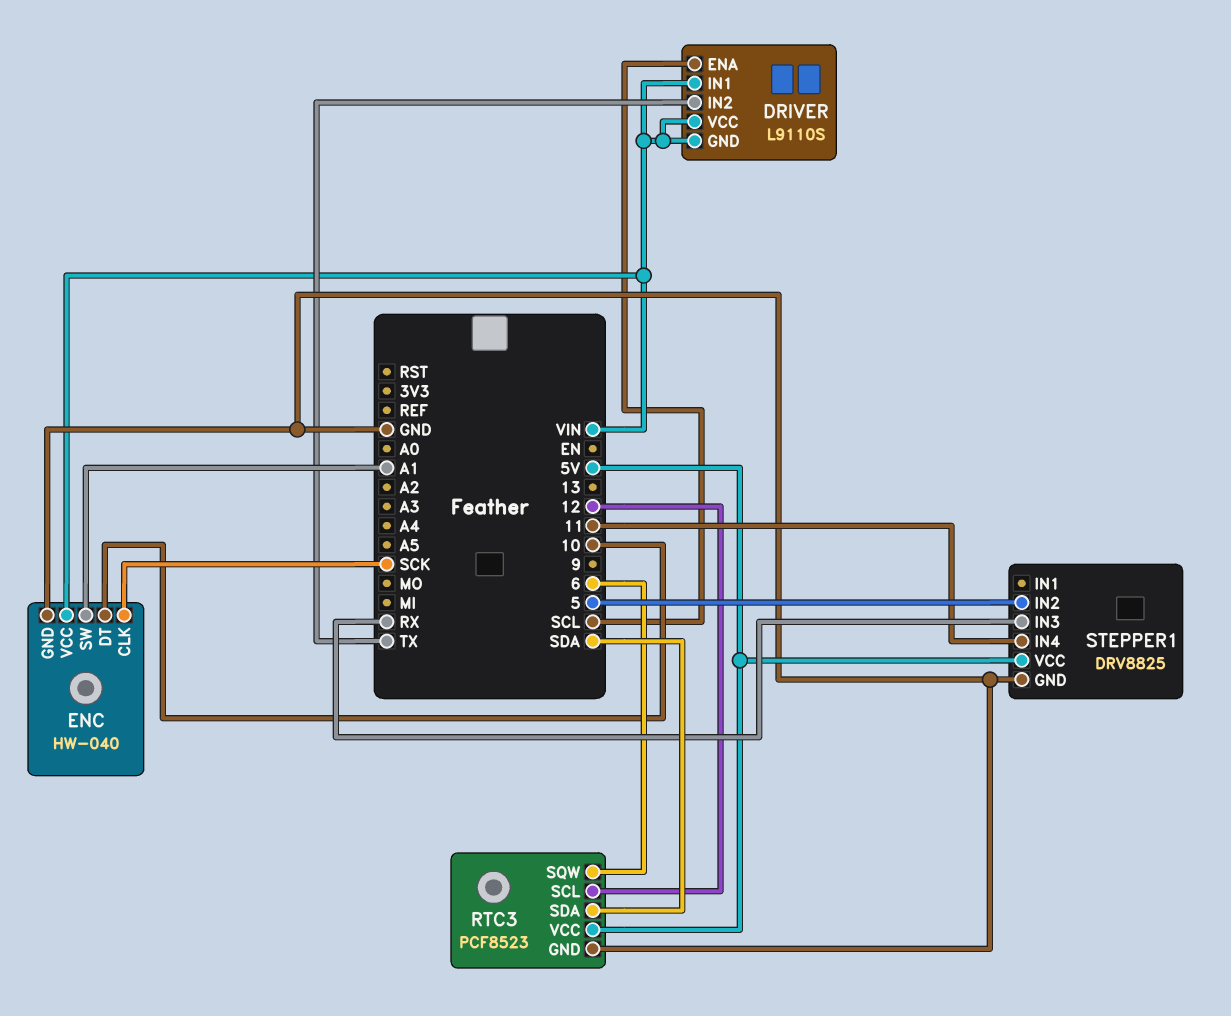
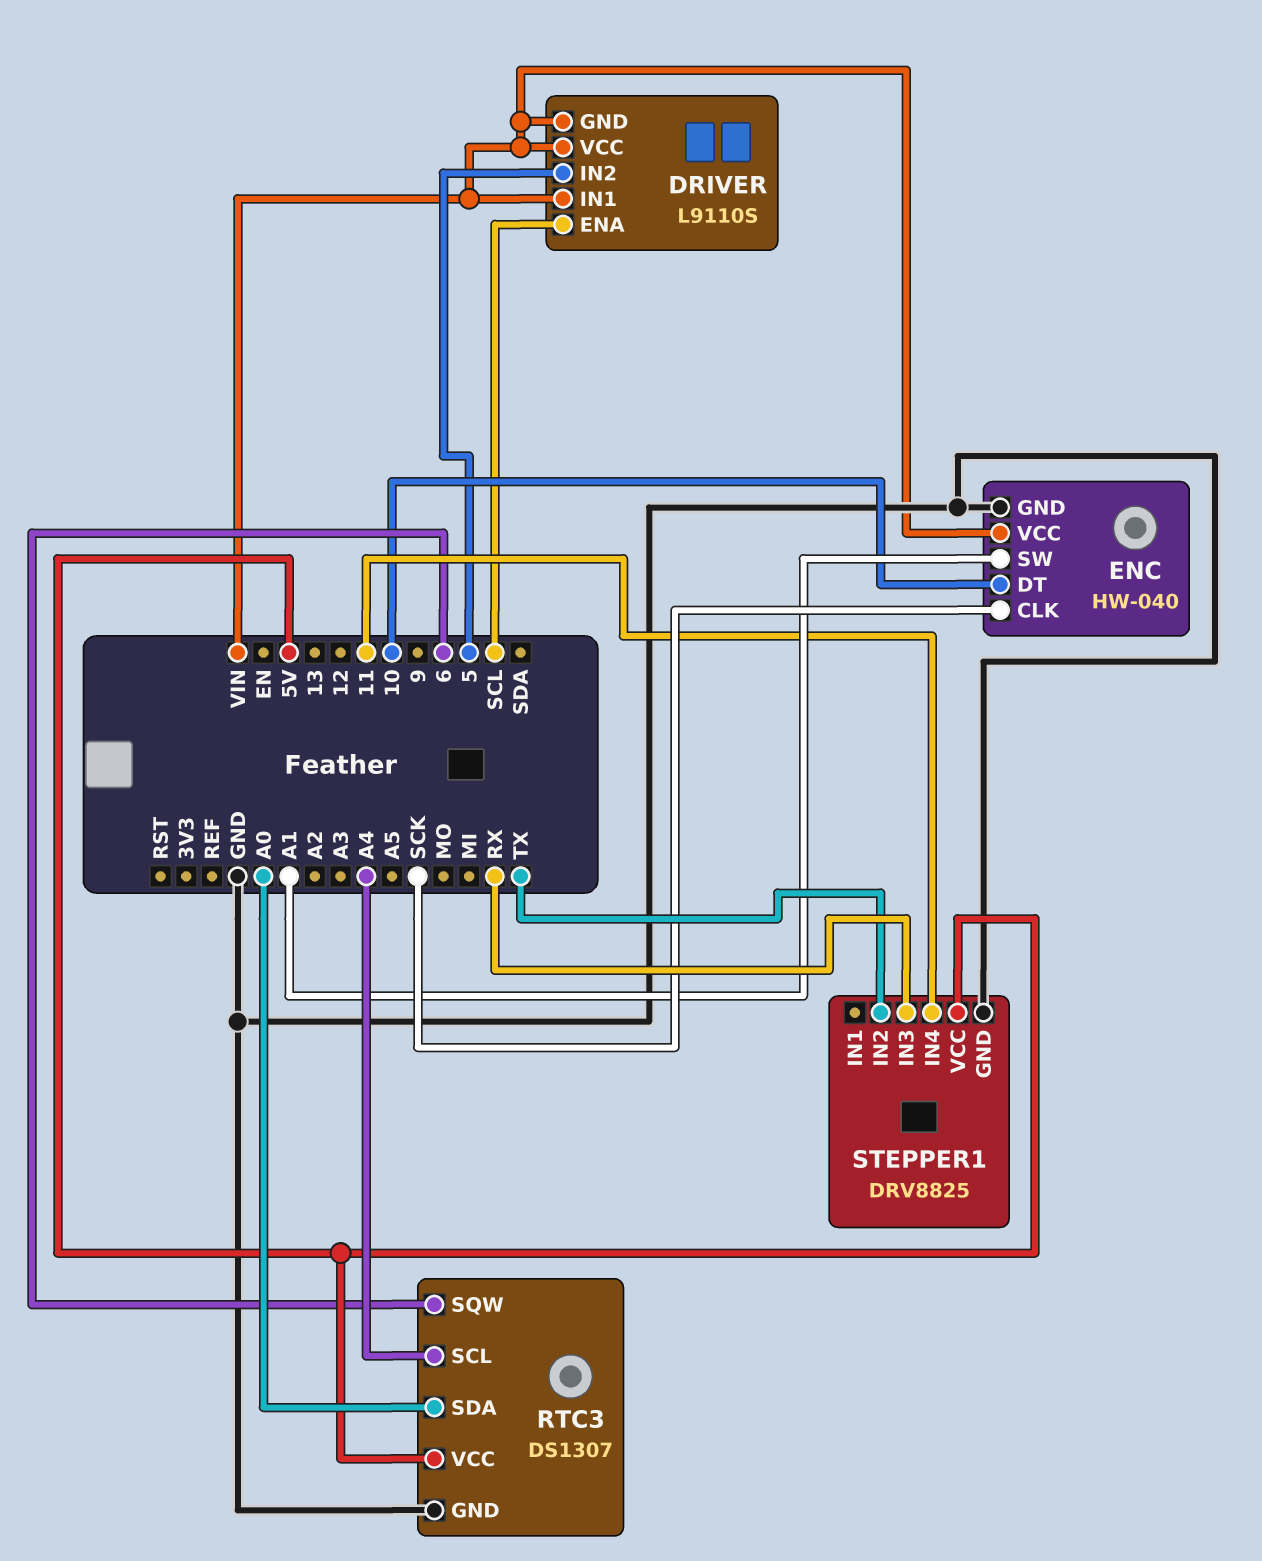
DRIVER pin IN2: TX -> 5
RTC3: PCF8523 -> DS1307
RTC3 pin SCL: 12 -> A4
RTC3 pin SDA: SDA -> A0
STEPPER1 pin IN2: 5 -> TX

